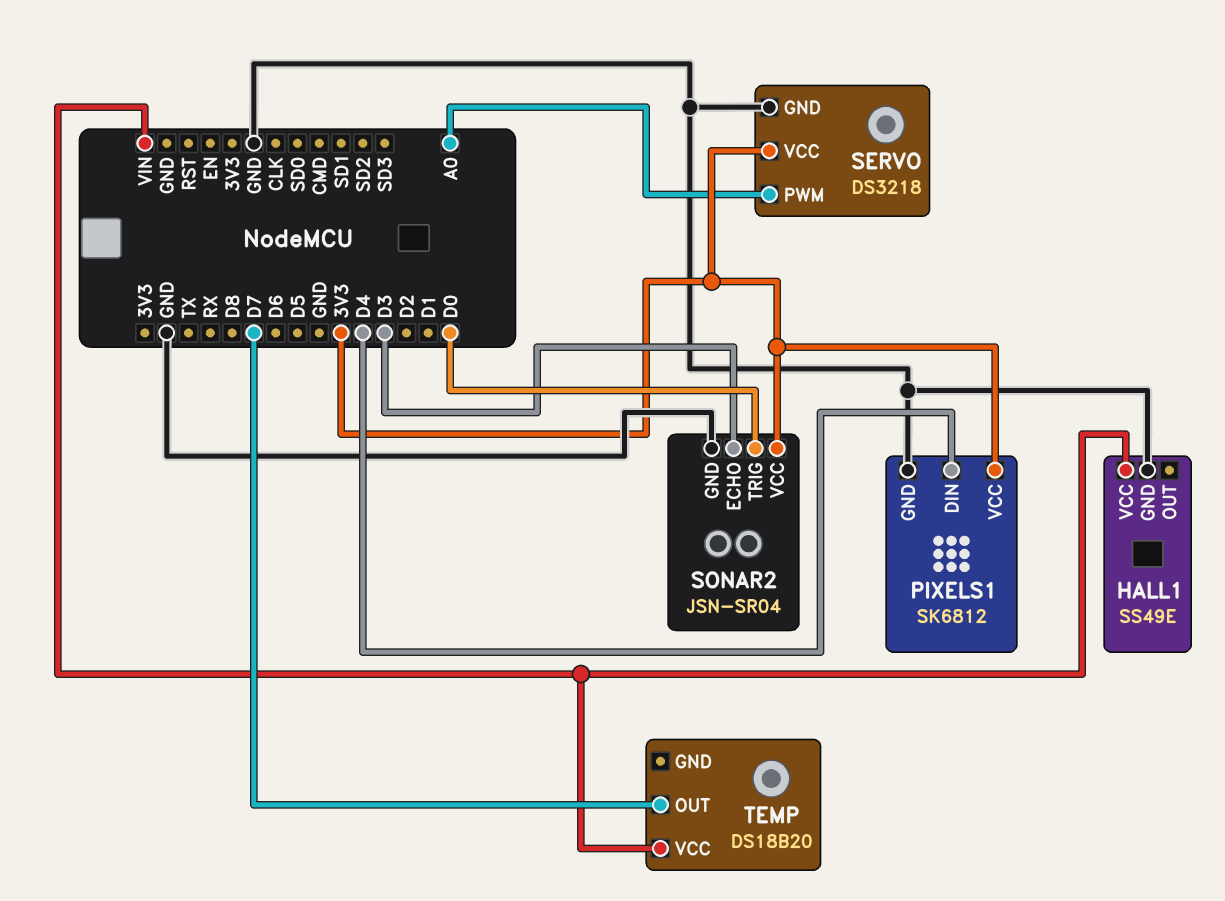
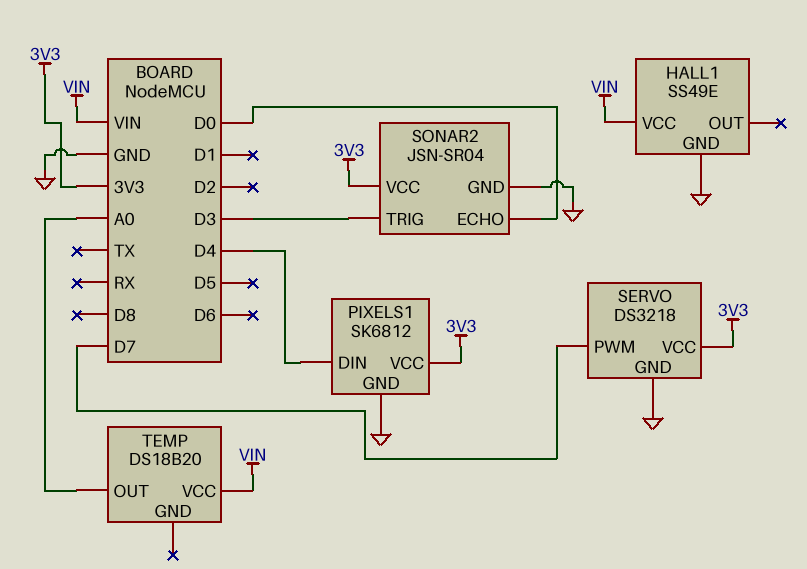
SERVO pin PWM: A0 -> D7
SONAR2 pin ECHO: D3 -> D0
SONAR2 pin TRIG: D0 -> D3
TEMP pin OUT: D7 -> A0

